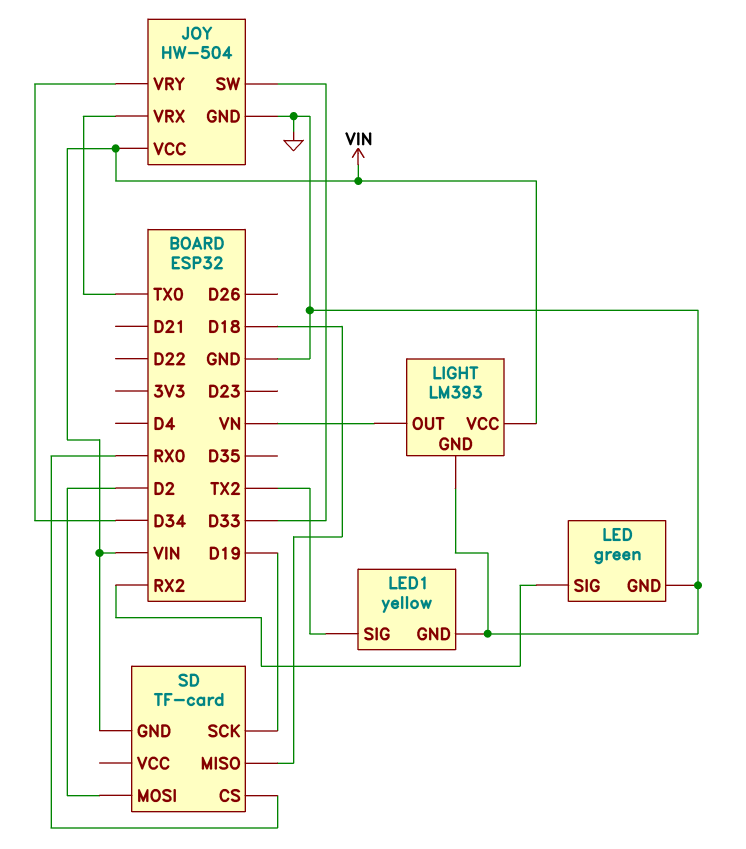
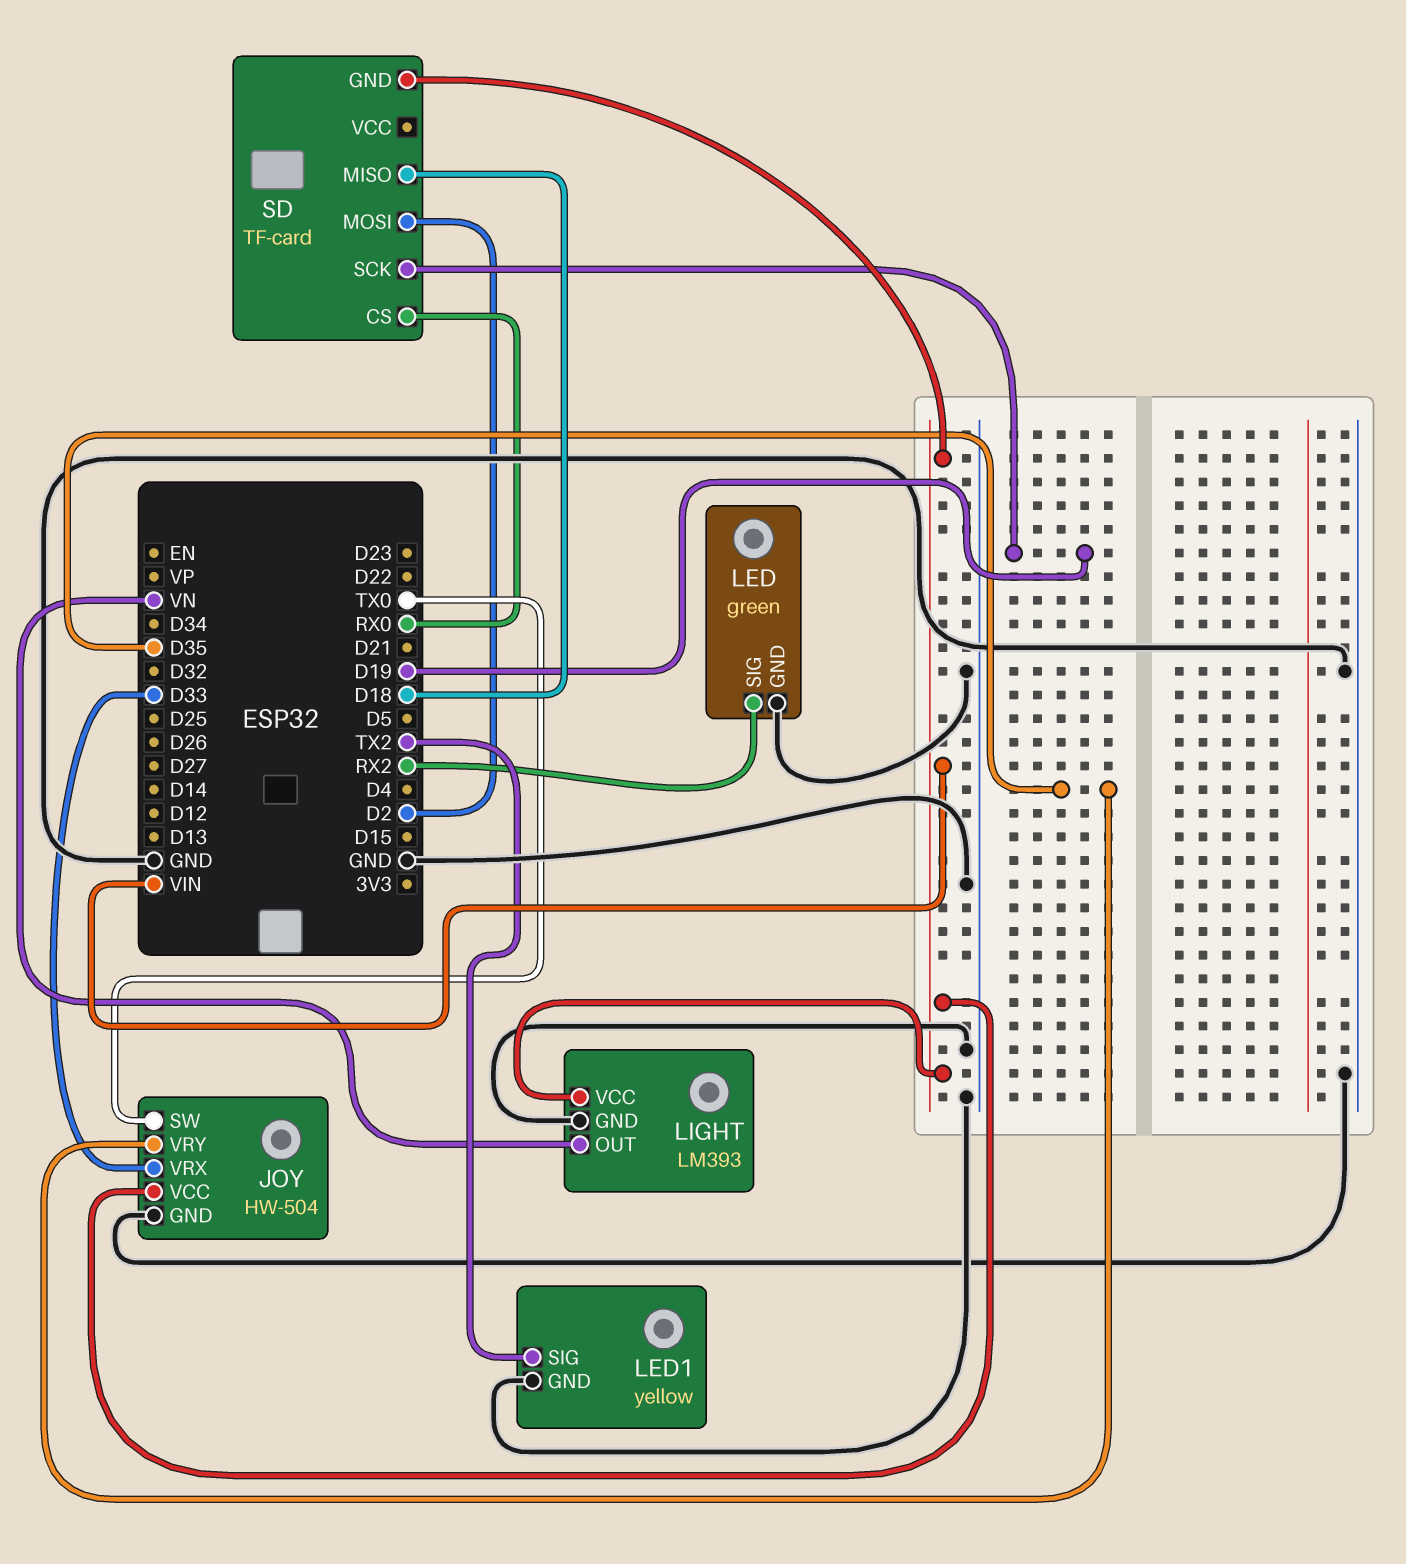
JOY pin SW: D33 -> TX0
JOY pin VRX: TX0 -> D33
JOY pin VRY: D34 -> D35

